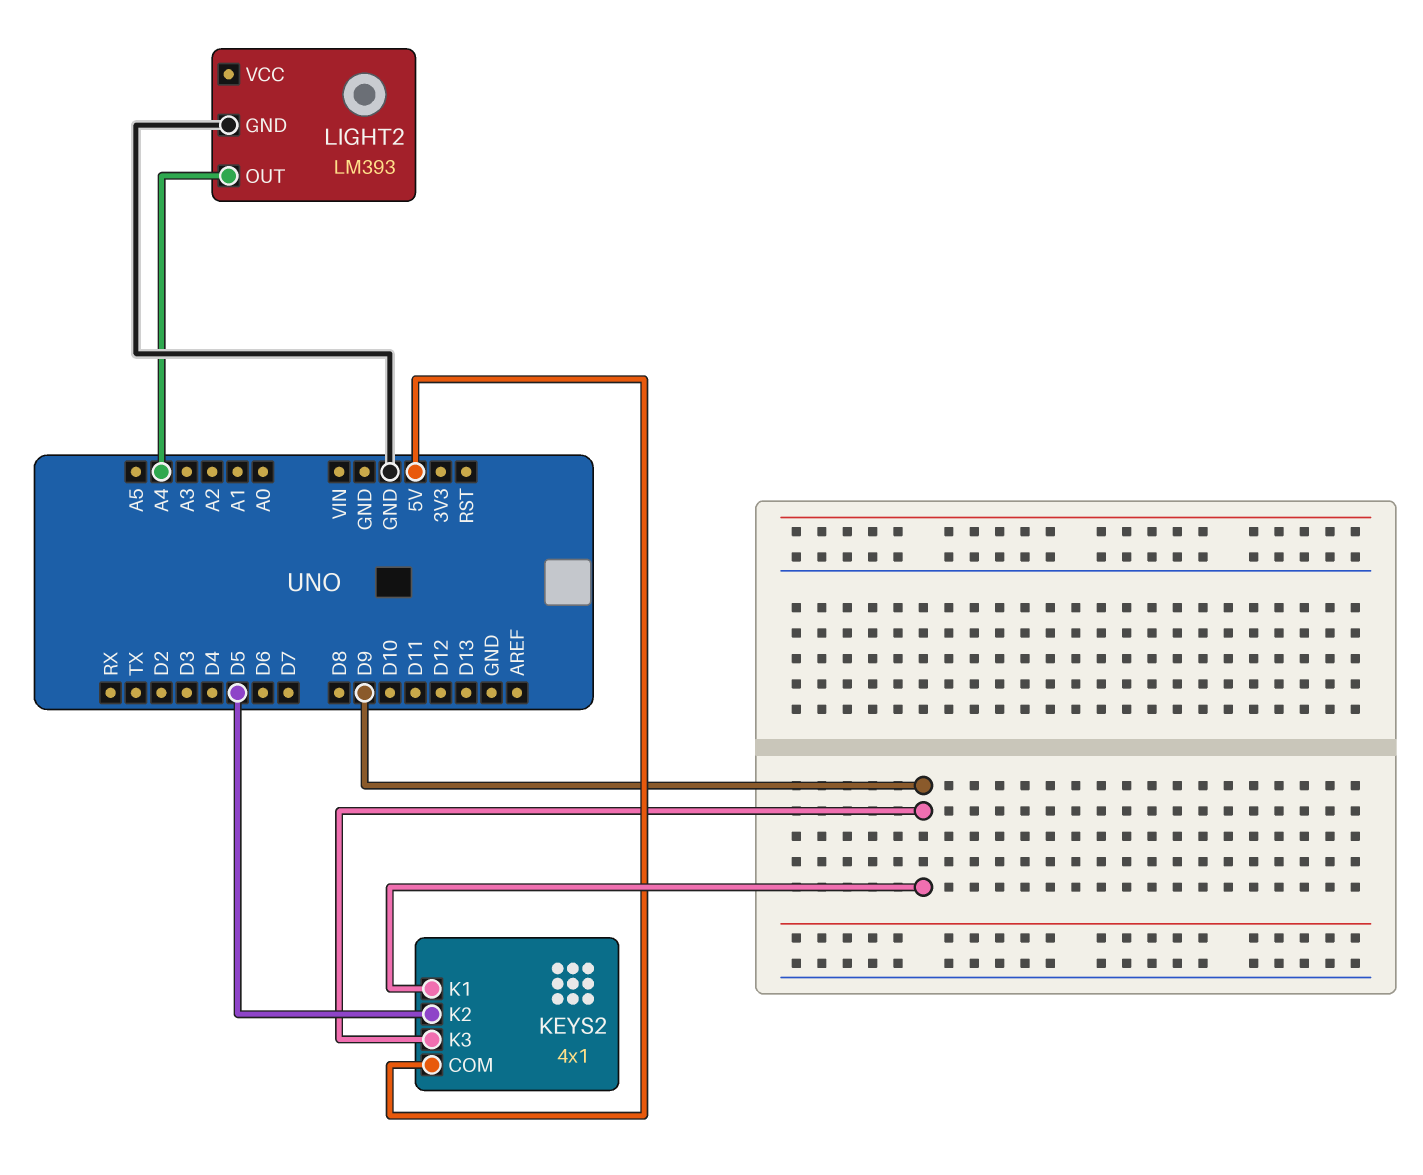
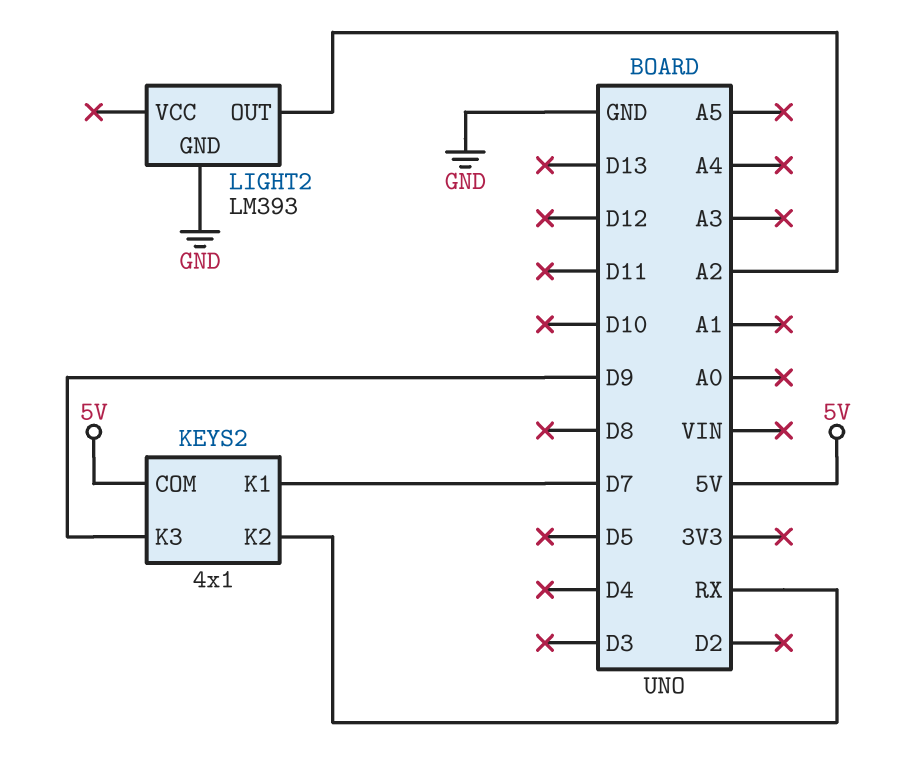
KEYS2 pin K1: D9 -> D7
KEYS2 pin K2: D5 -> RX
LIGHT2 pin OUT: A4 -> A2

